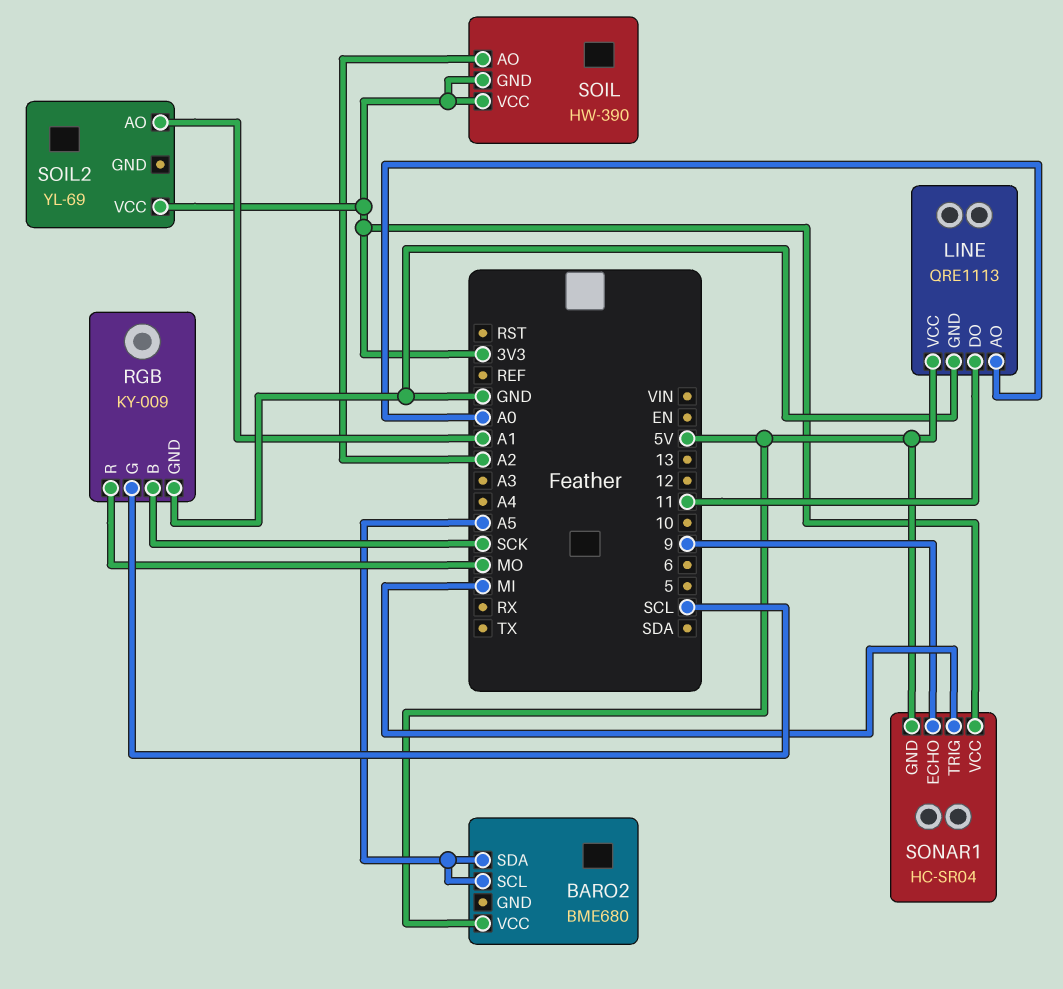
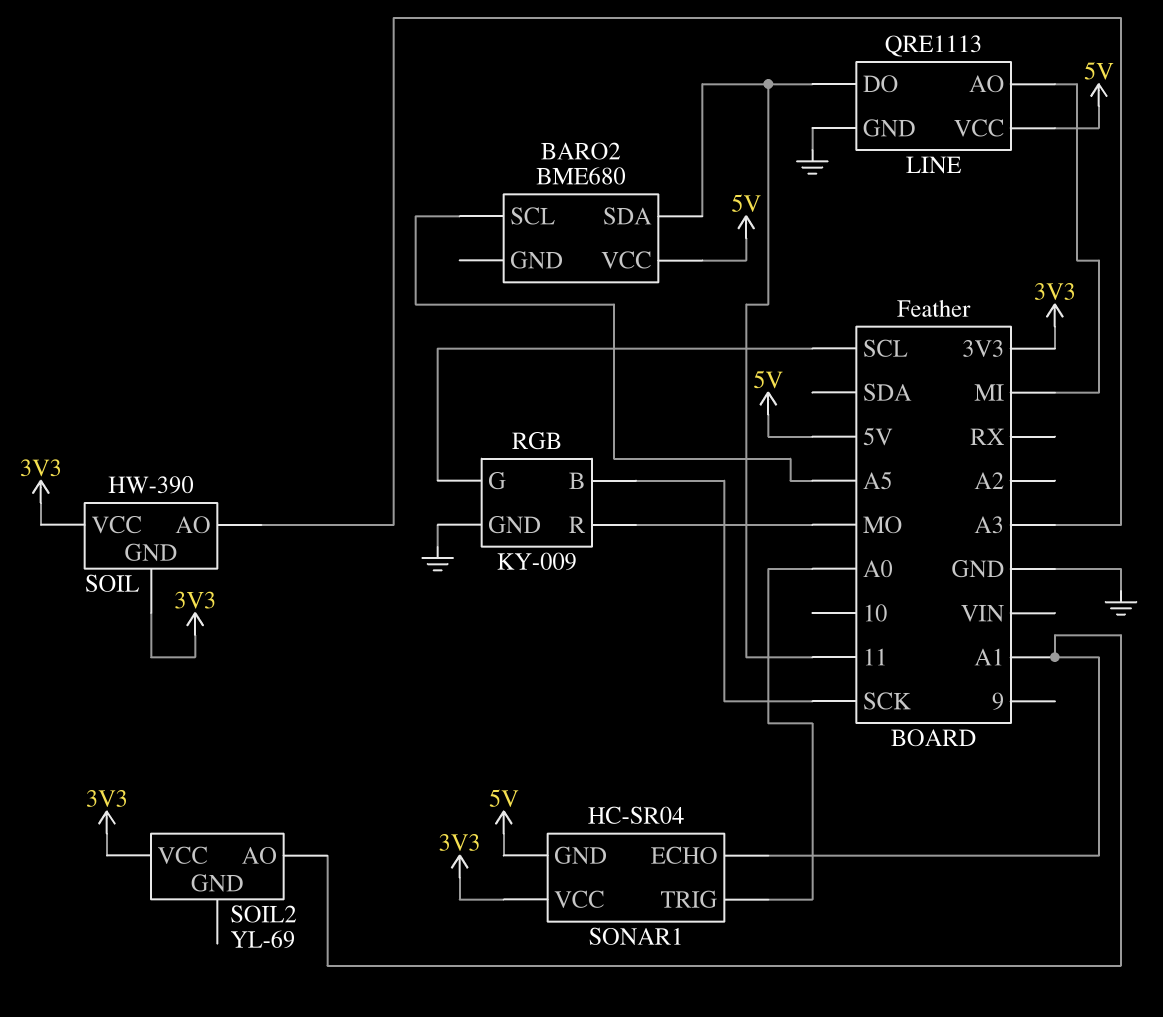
BARO2 pin SDA: A5 -> 11
LINE pin AO: A0 -> MI
SOIL pin AO: A2 -> A3
SONAR1 pin ECHO: 9 -> A1
SONAR1 pin TRIG: MI -> A0

